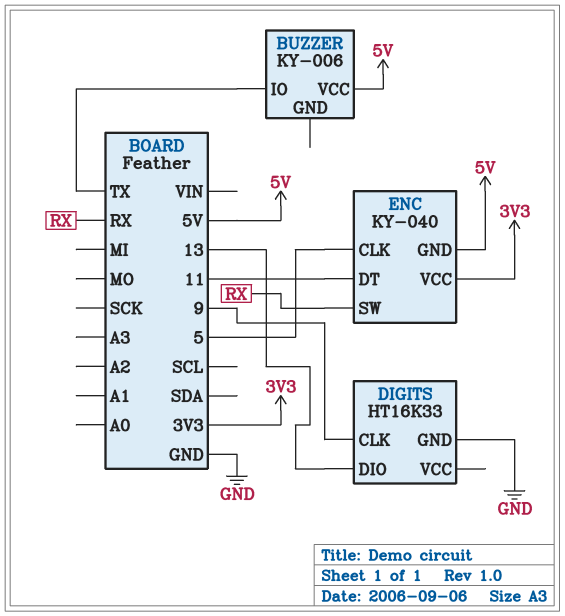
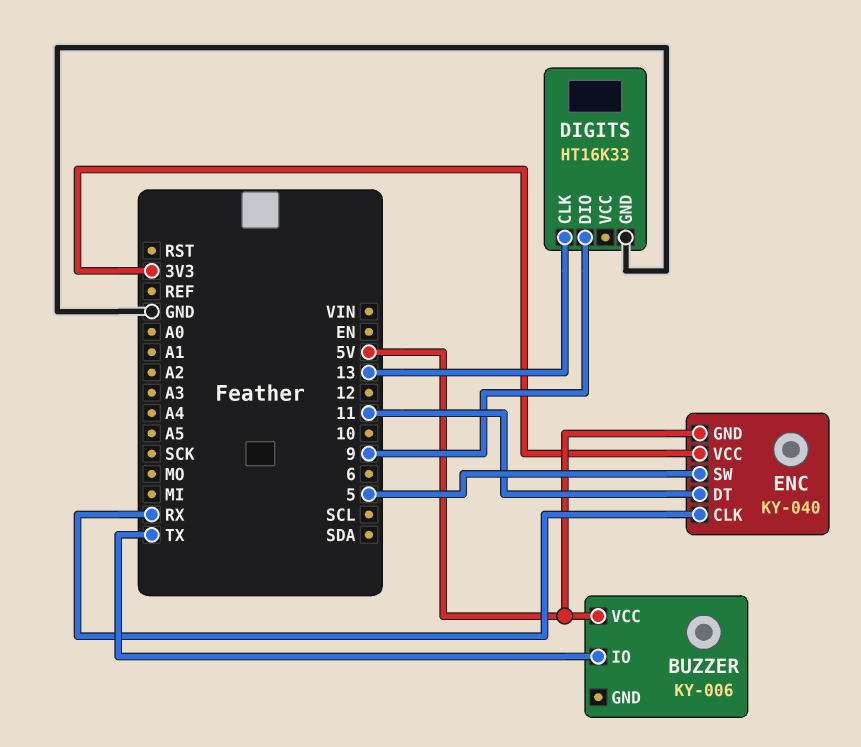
DIGITS pin CLK: 9 -> 13
DIGITS pin DIO: 13 -> 9
ENC pin CLK: 5 -> RX
ENC pin SW: RX -> 5

